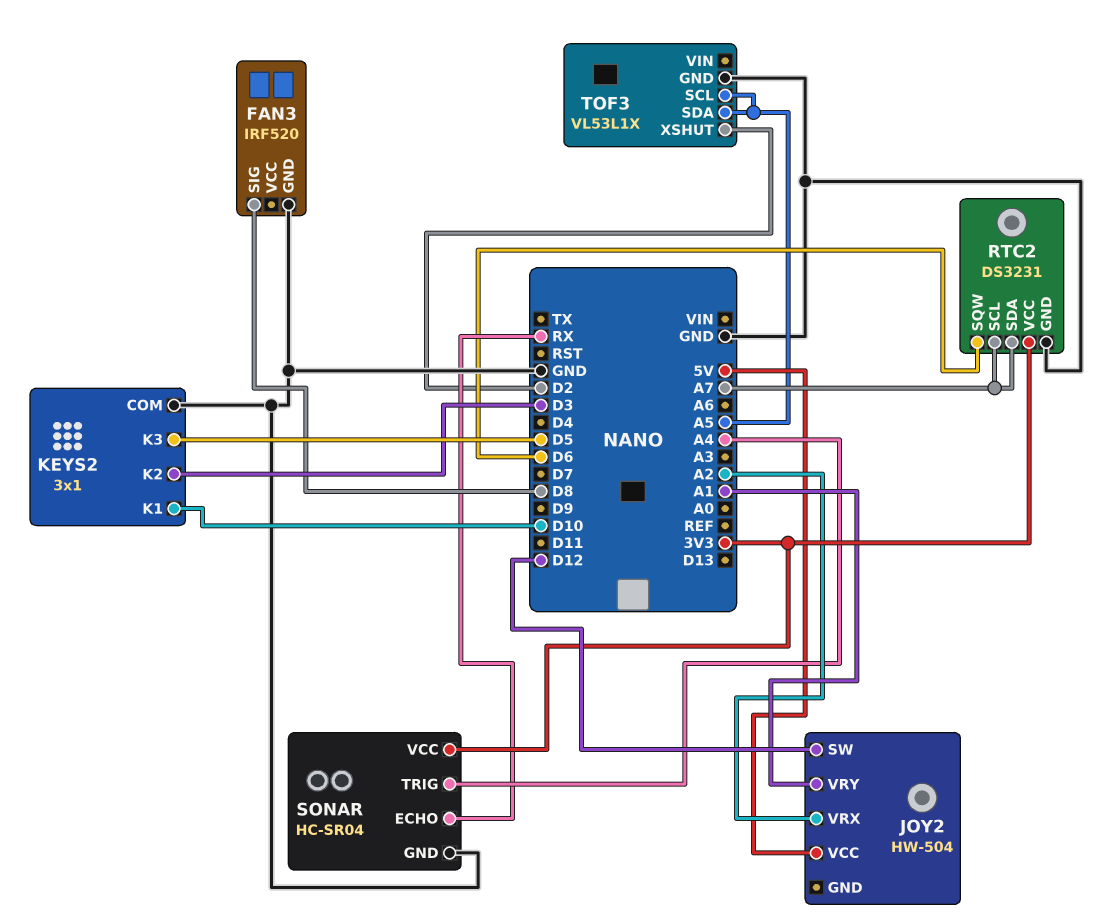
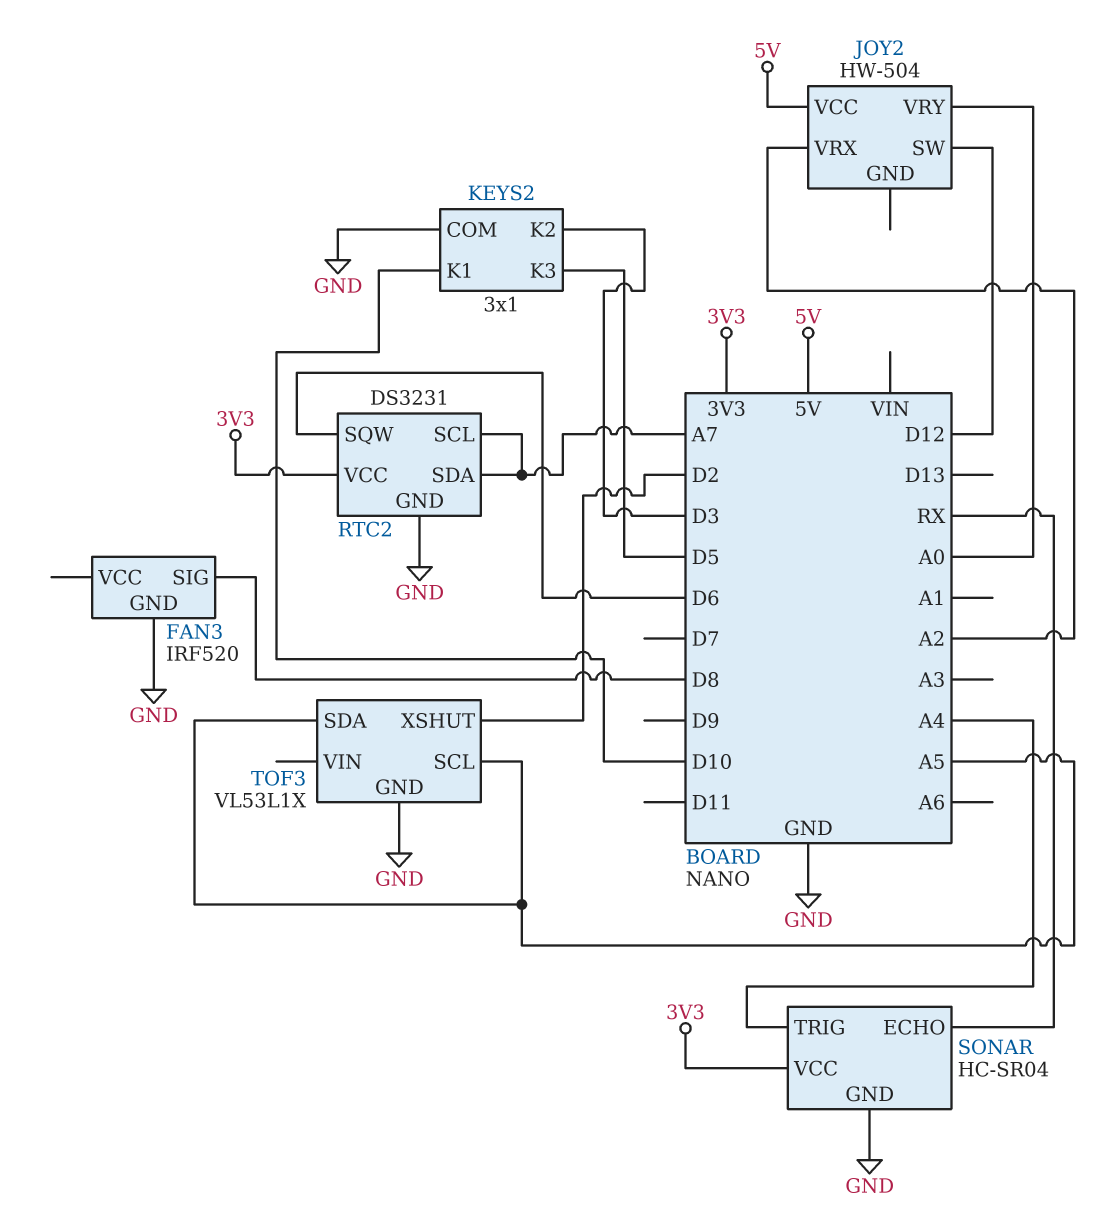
JOY2 pin VRY: A1 -> A0

